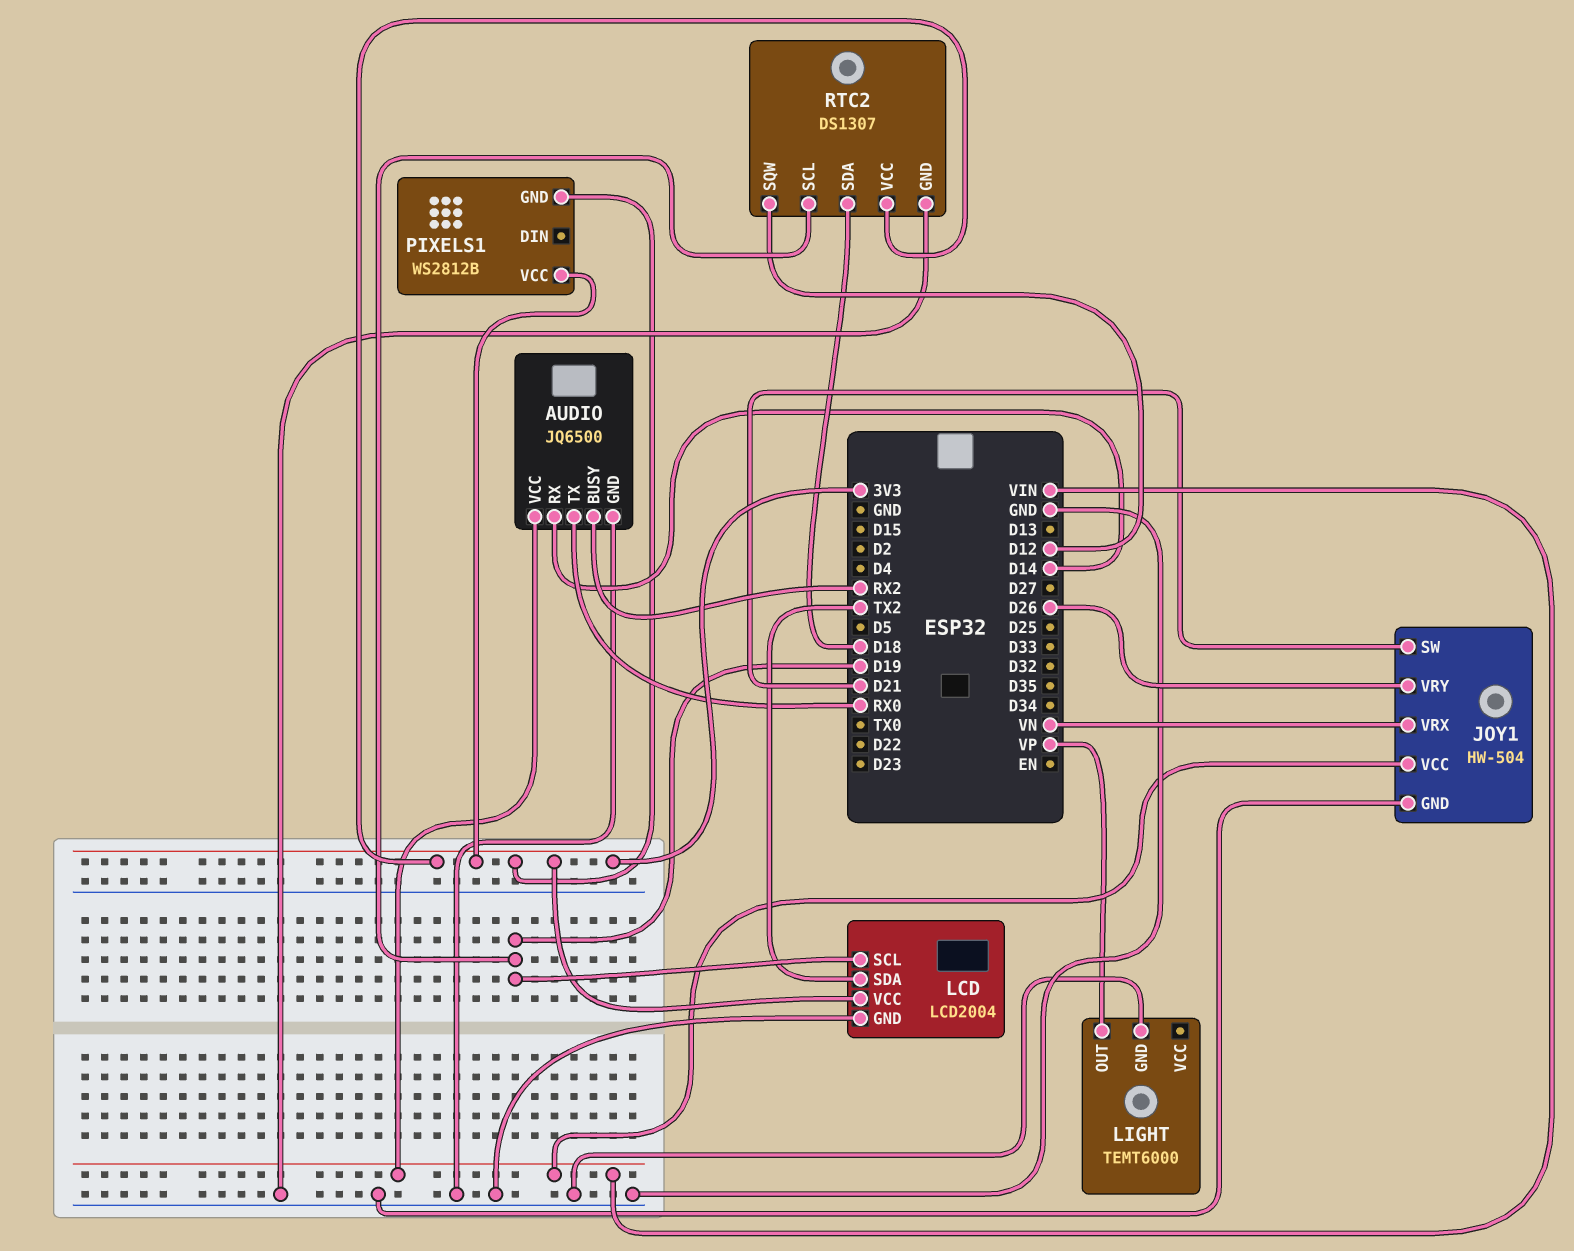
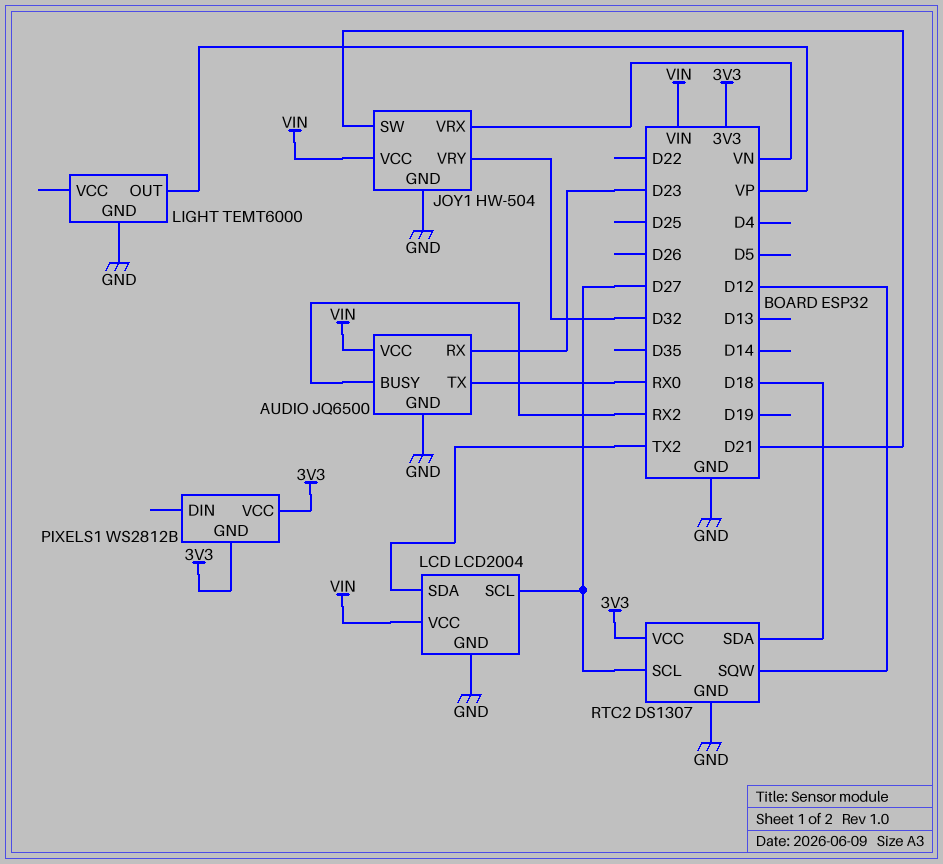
AUDIO pin RX: D14 -> D23
JOY1 pin VRY: D26 -> D32
LCD pin SCL: D19 -> D27
LCD pin VCC: 3V3 -> VIN
RTC2 pin SCL: D19 -> D27

